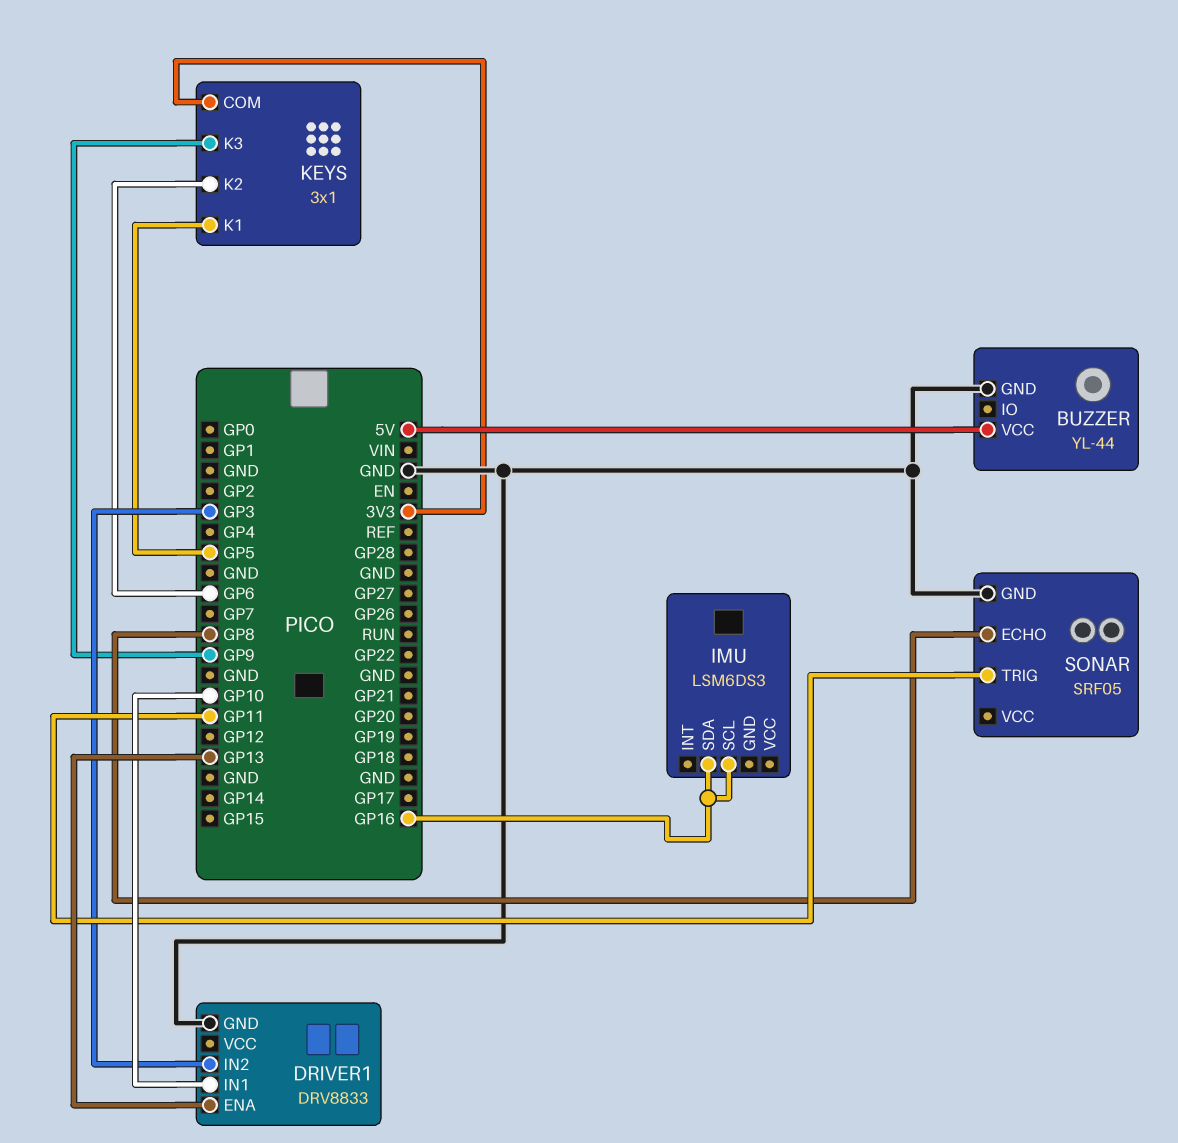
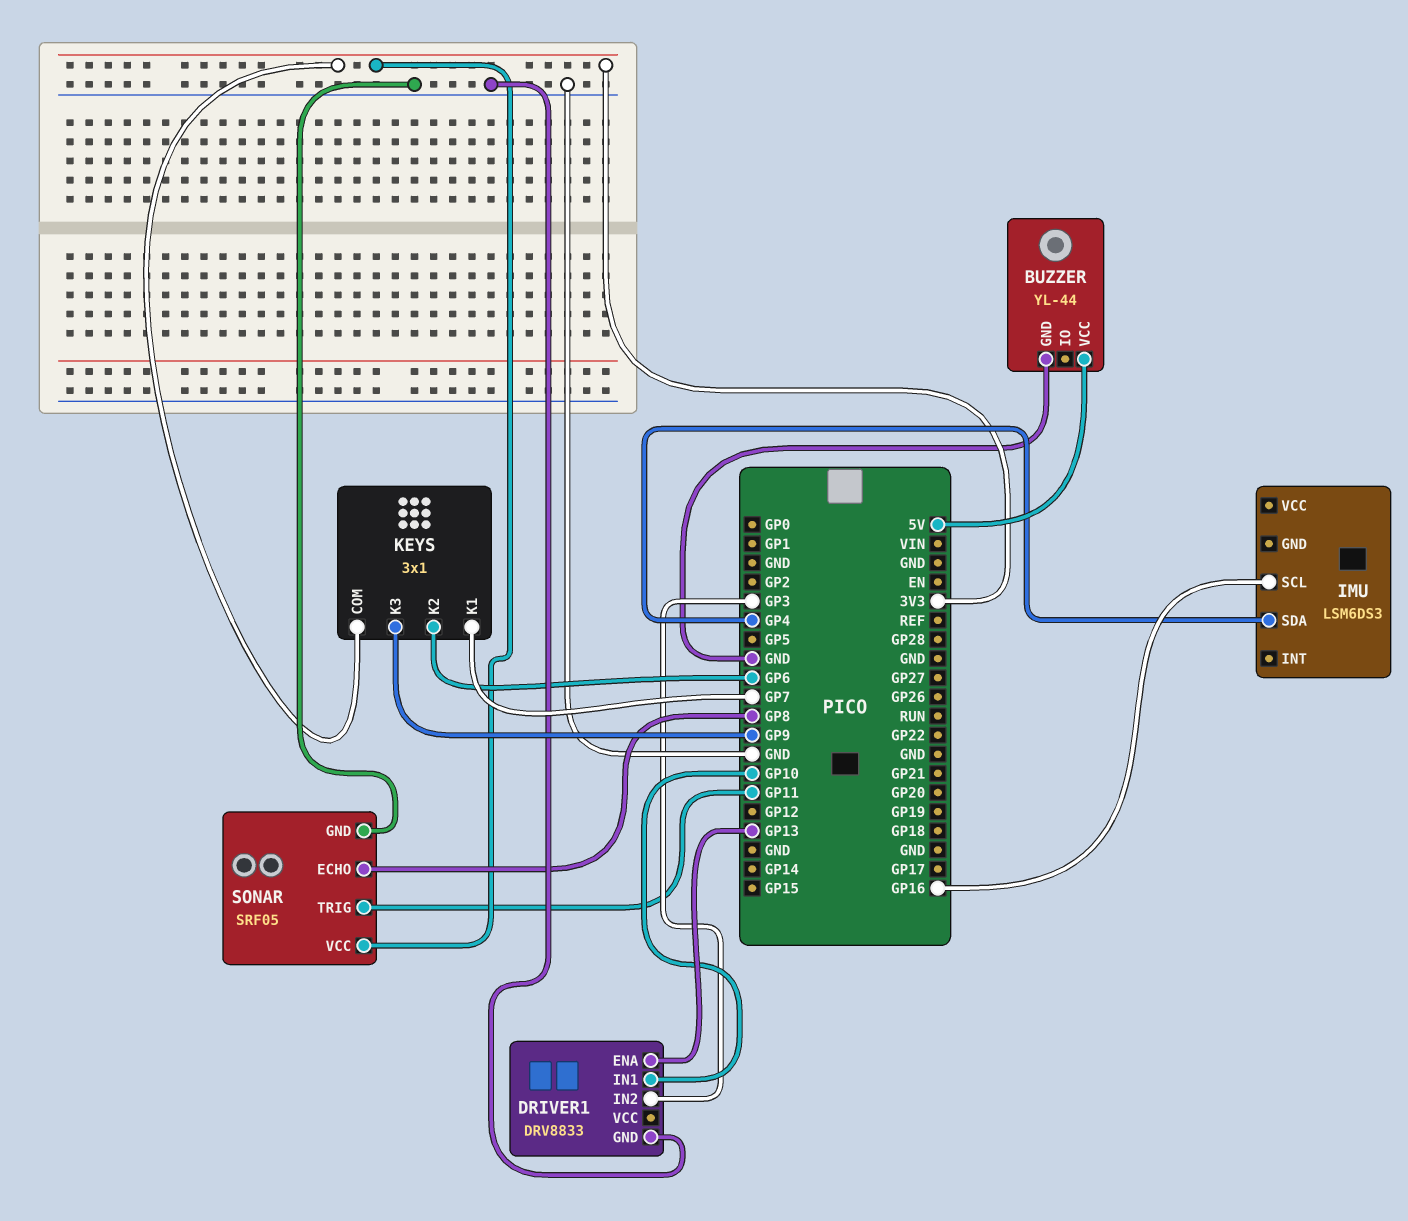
IMU pin SDA: GP16 -> GP4
KEYS pin K1: GP5 -> GP7
SONAR pin VCC: none -> 3V3

